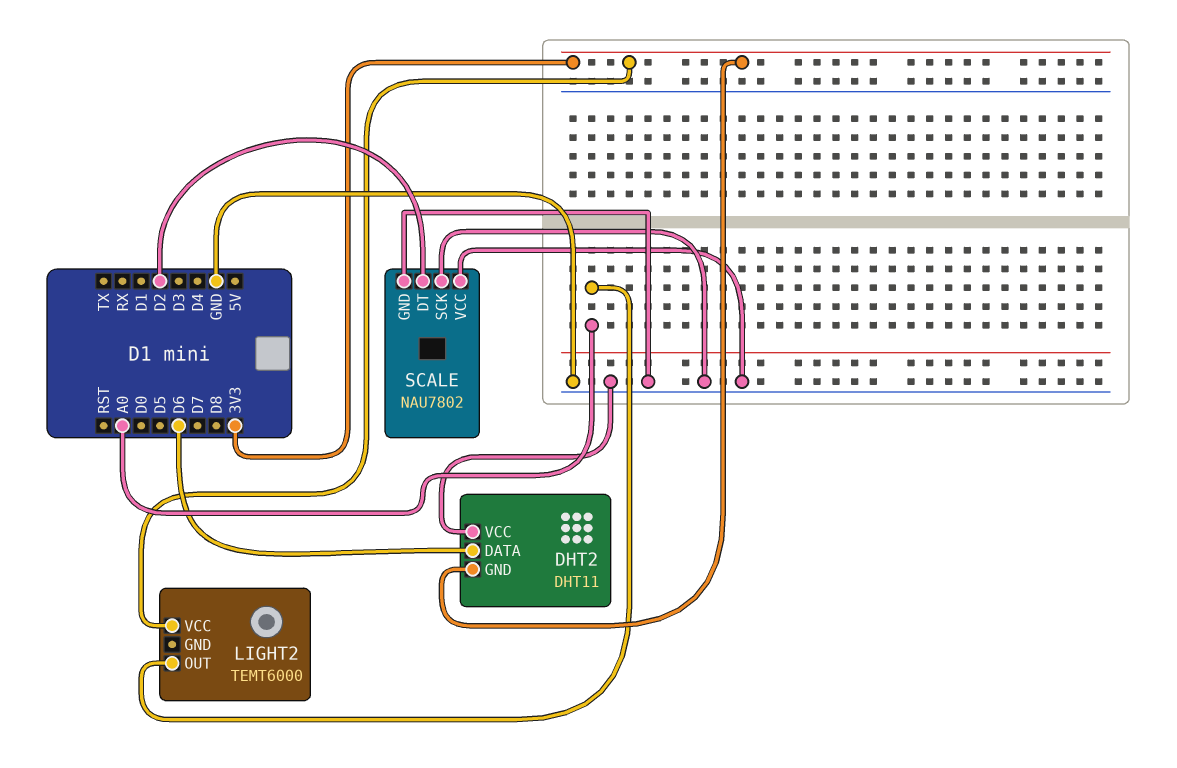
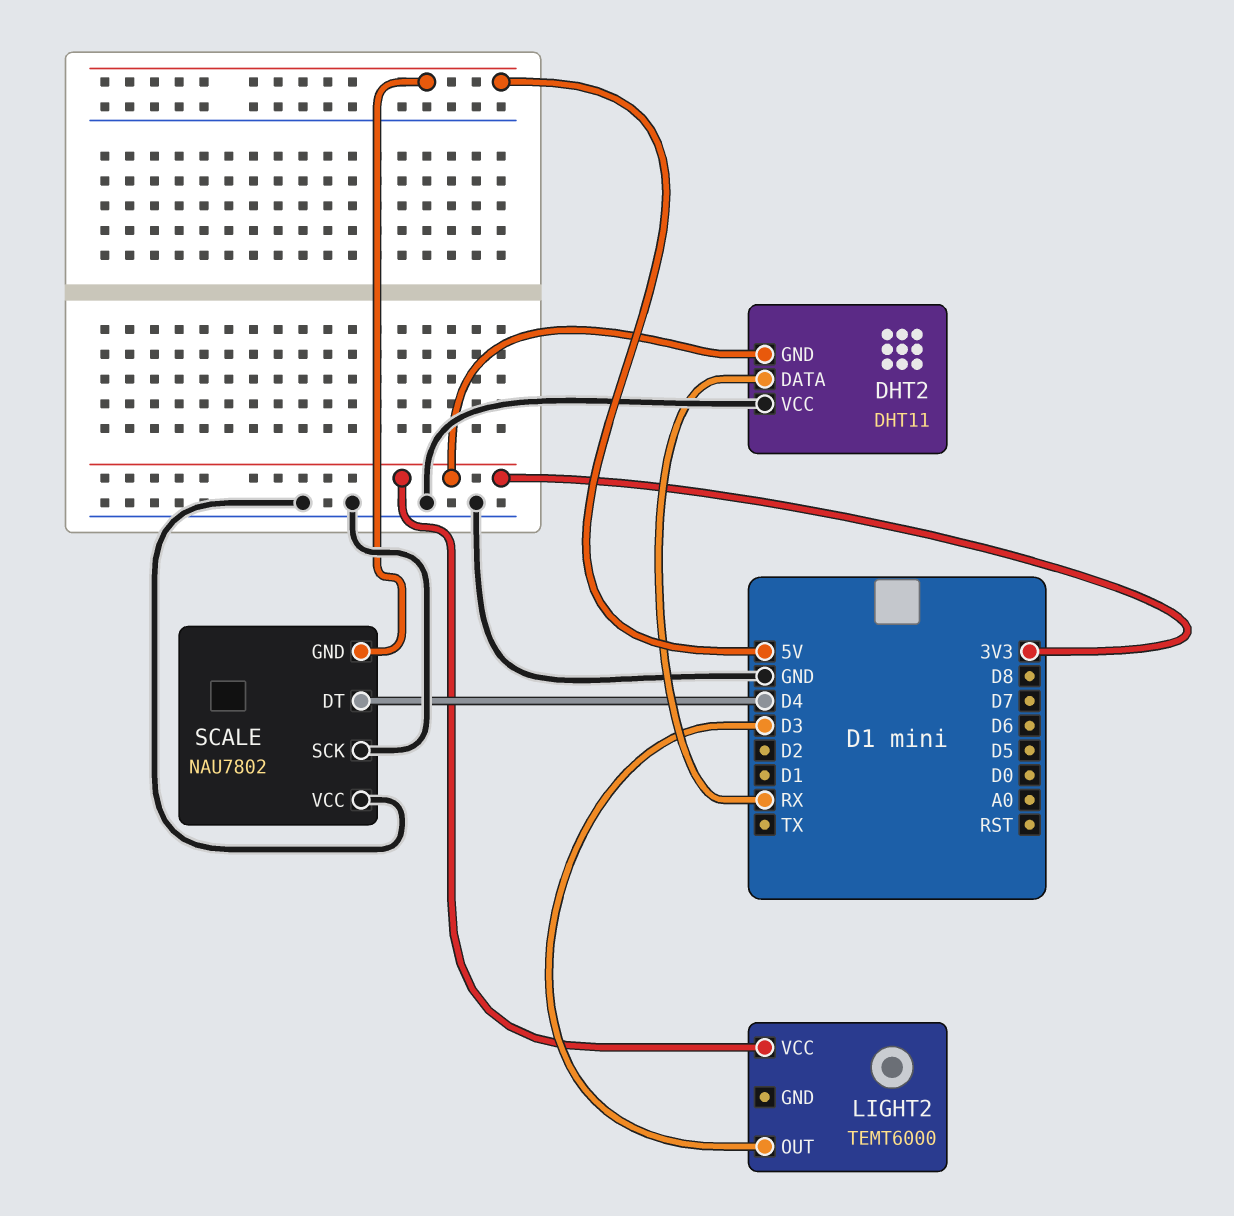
DHT2 pin DATA: D6 -> RX
LIGHT2 pin OUT: A0 -> D3
SCALE pin DT: D2 -> D4
SCALE pin GND: GND -> 5V

